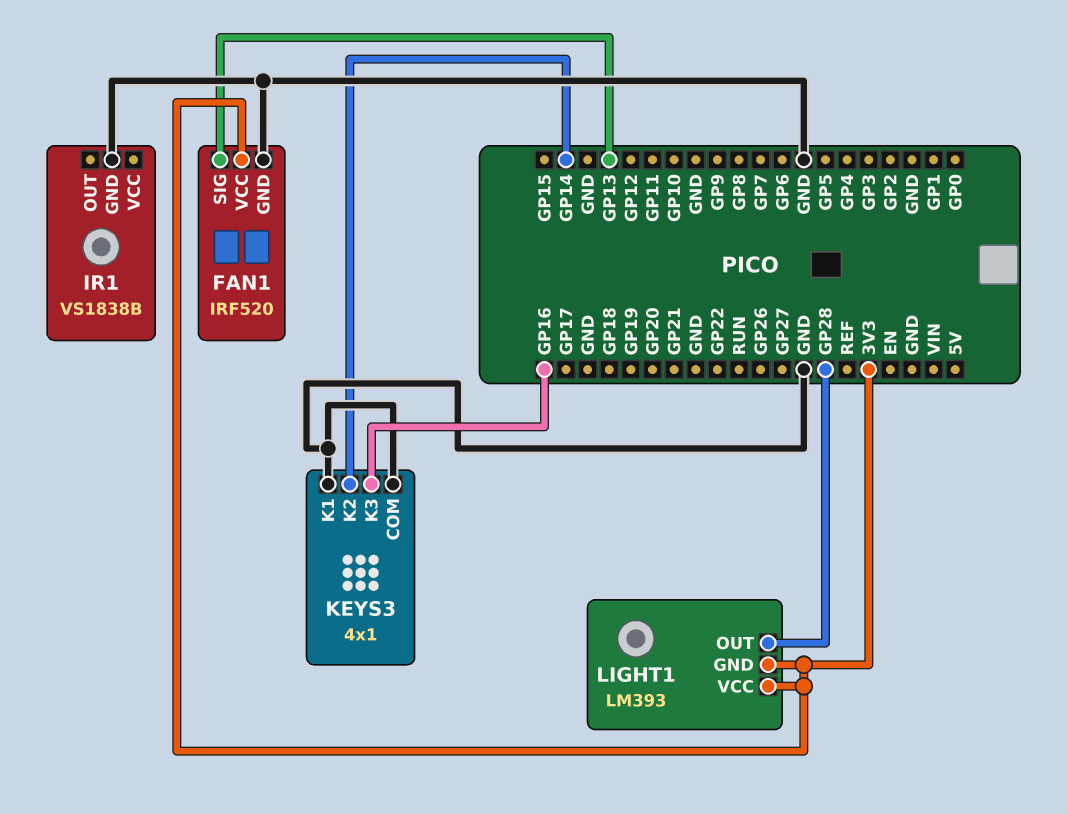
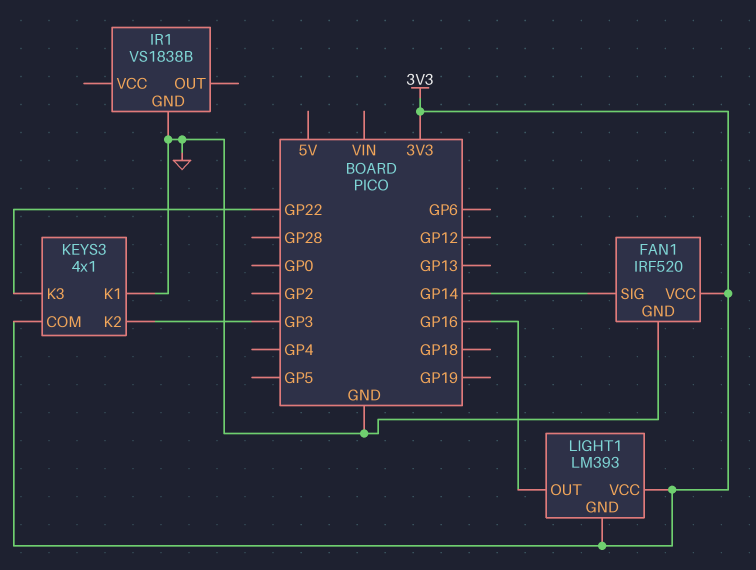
FAN1 pin SIG: GP13 -> GP14
KEYS3 pin COM: GND -> 3V3
KEYS3 pin K2: GP14 -> GP3
KEYS3 pin K3: GP16 -> GP22
LIGHT1 pin OUT: GP28 -> GP16

